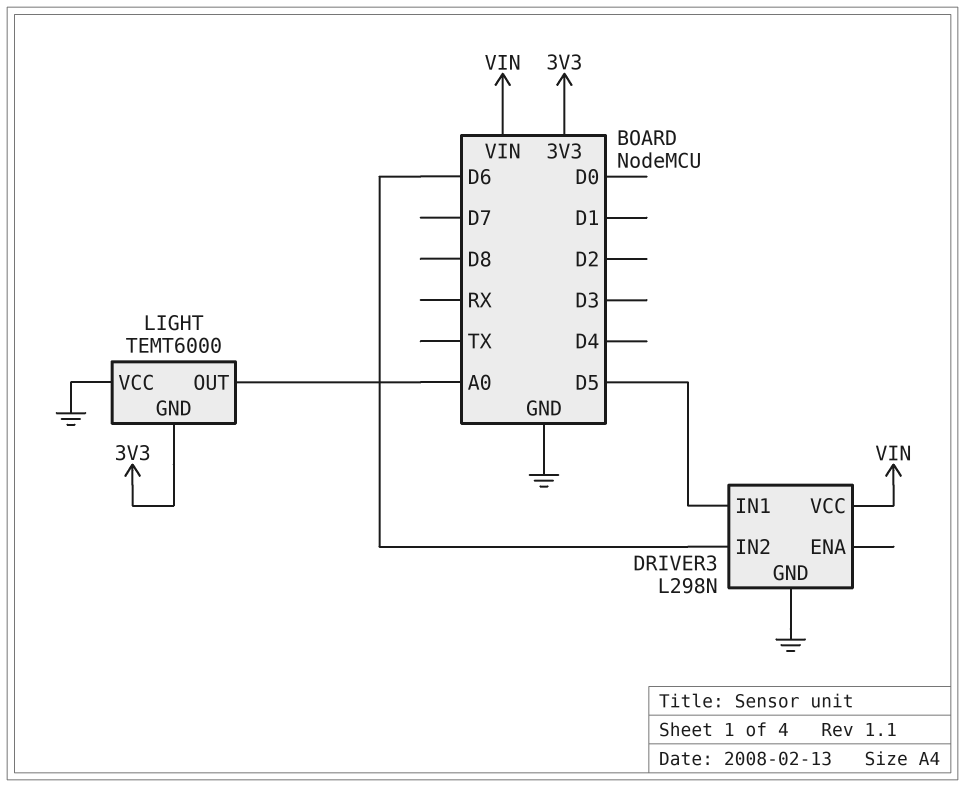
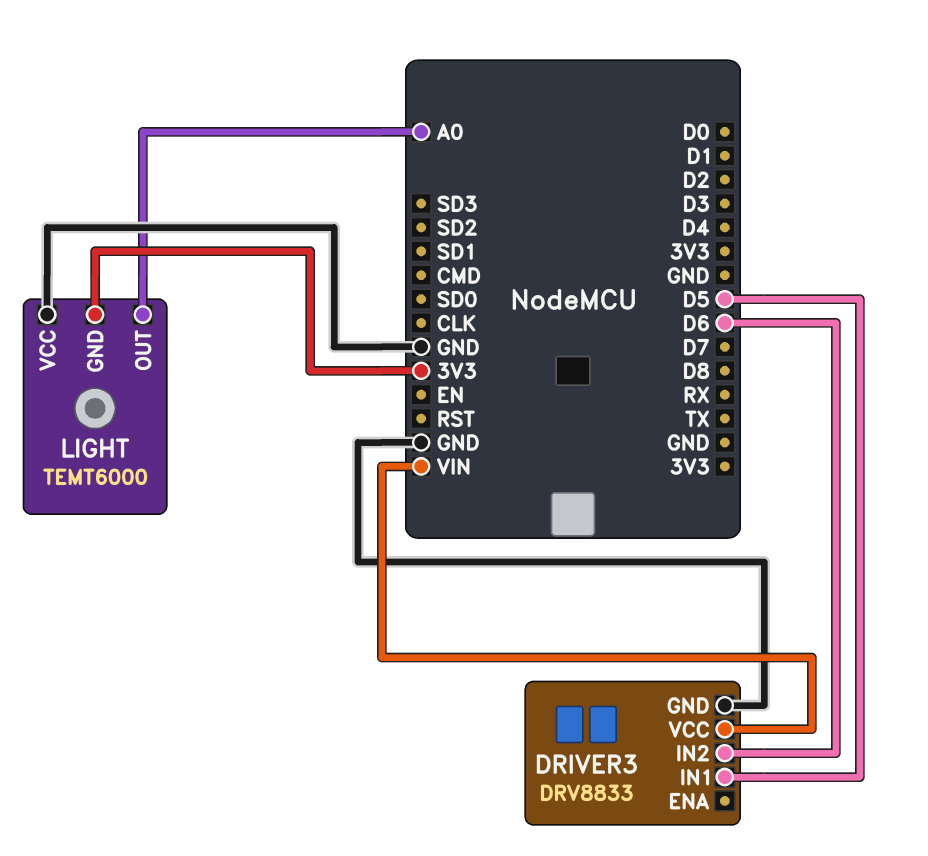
DRIVER3: L298N -> DRV8833

